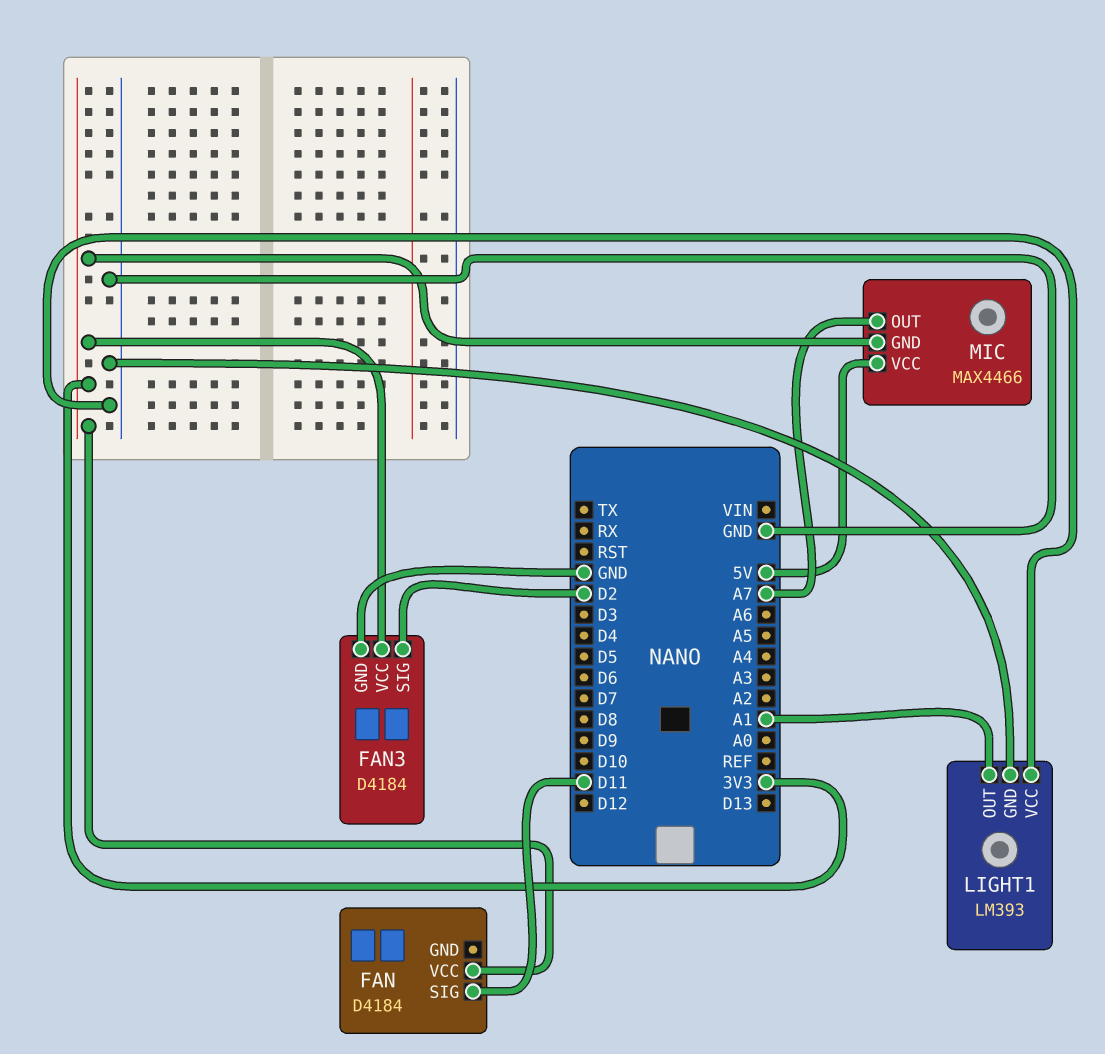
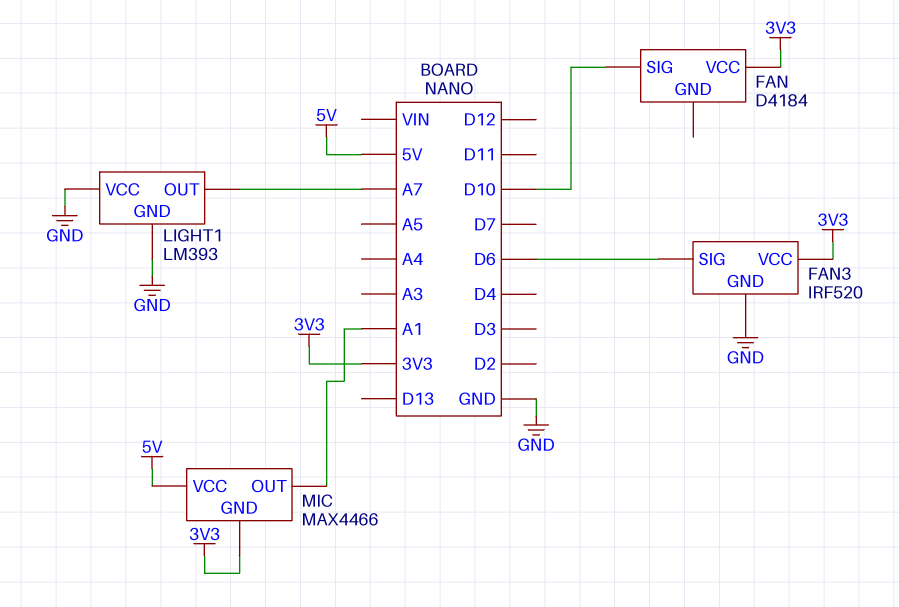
FAN pin SIG: D11 -> D10
FAN3: D4184 -> IRF520
FAN3 pin SIG: D2 -> D6
LIGHT1 pin OUT: A1 -> A7
MIC pin OUT: A7 -> A1

